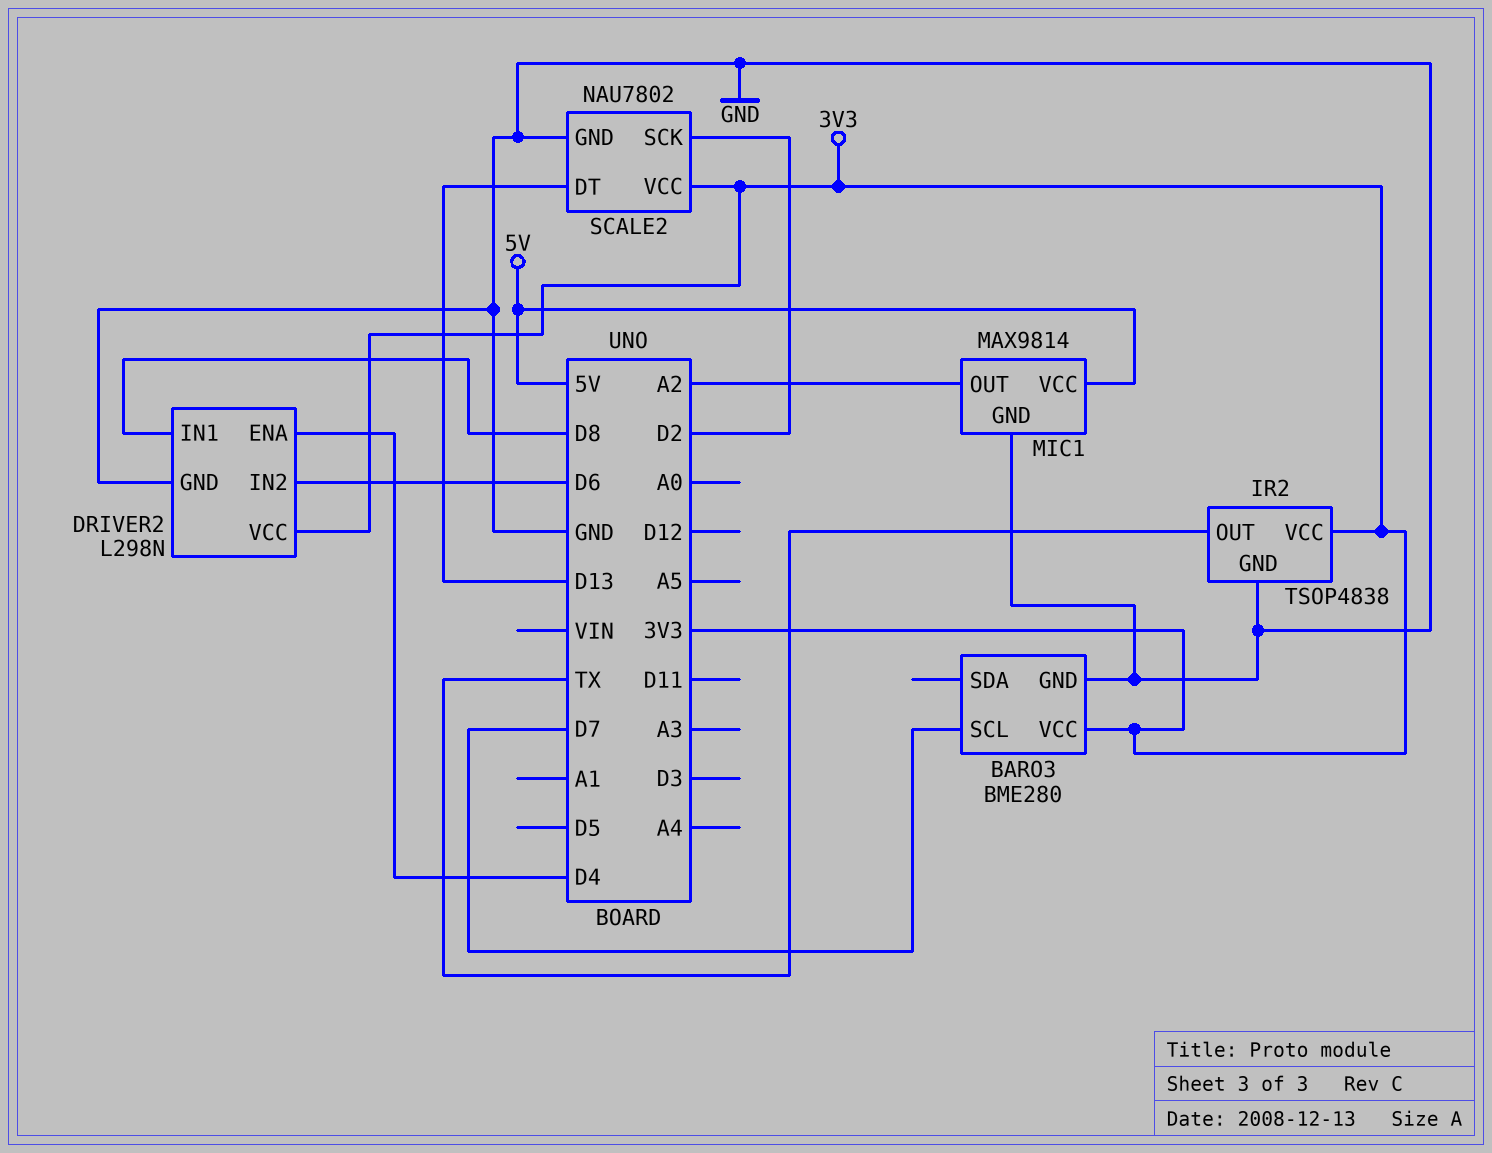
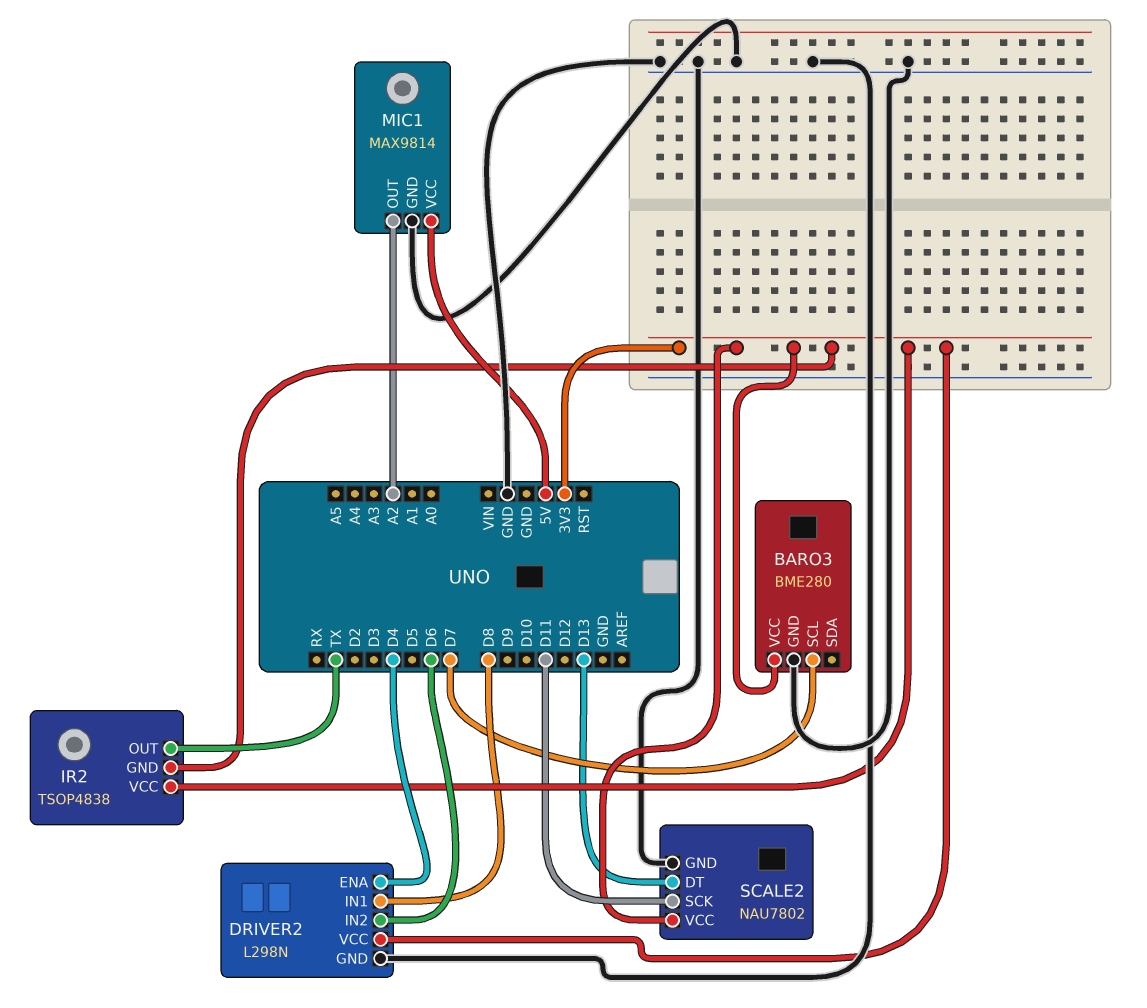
IR2 pin GND: GND -> 3V3
SCALE2 pin SCK: D2 -> D11

